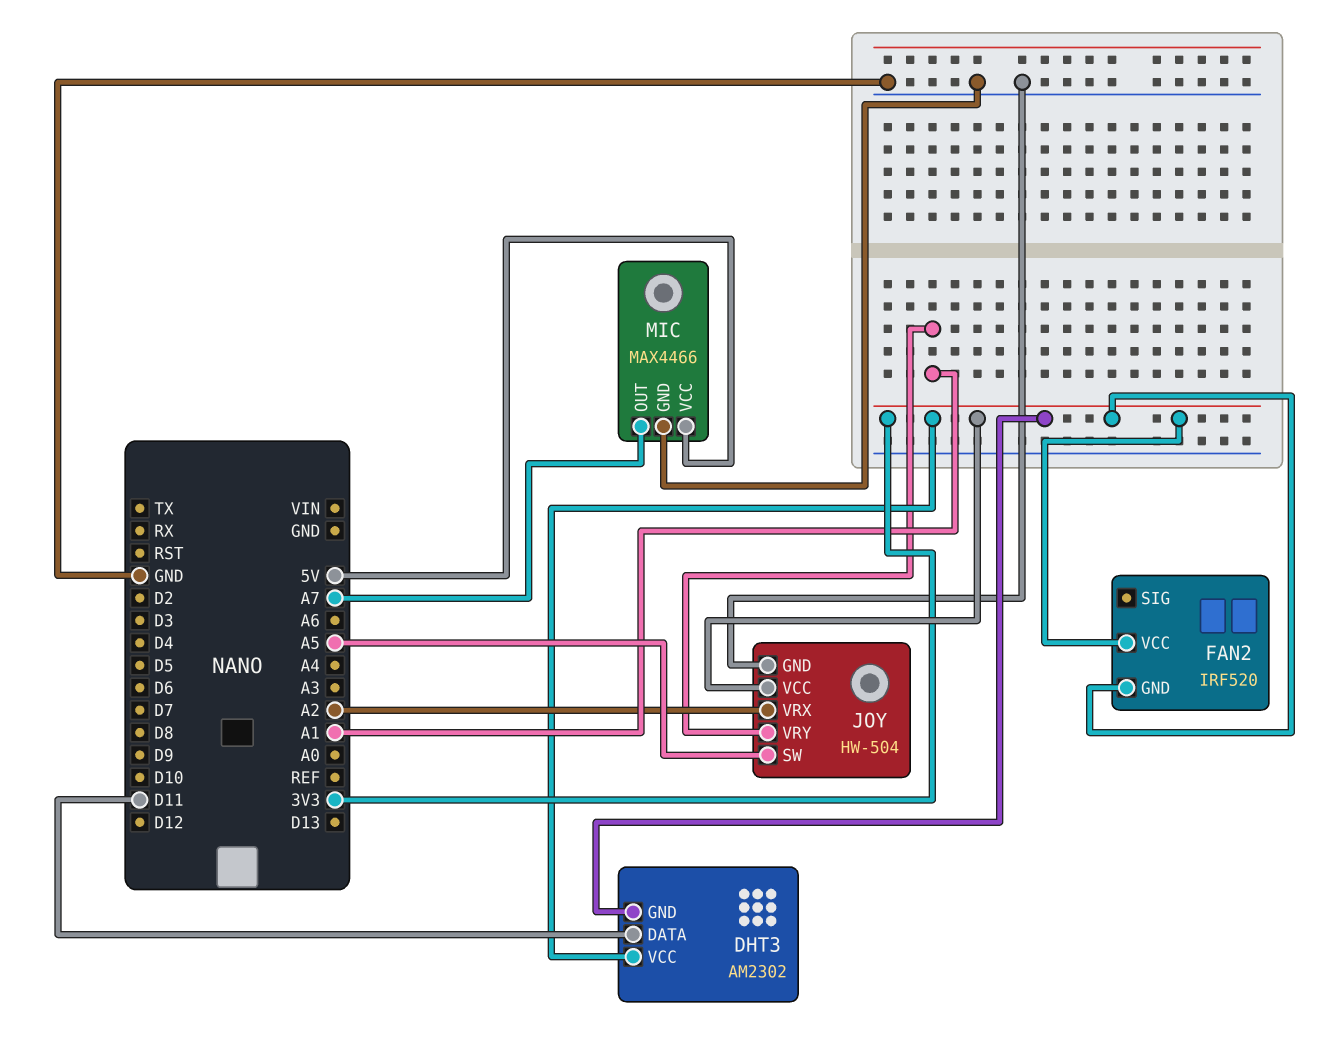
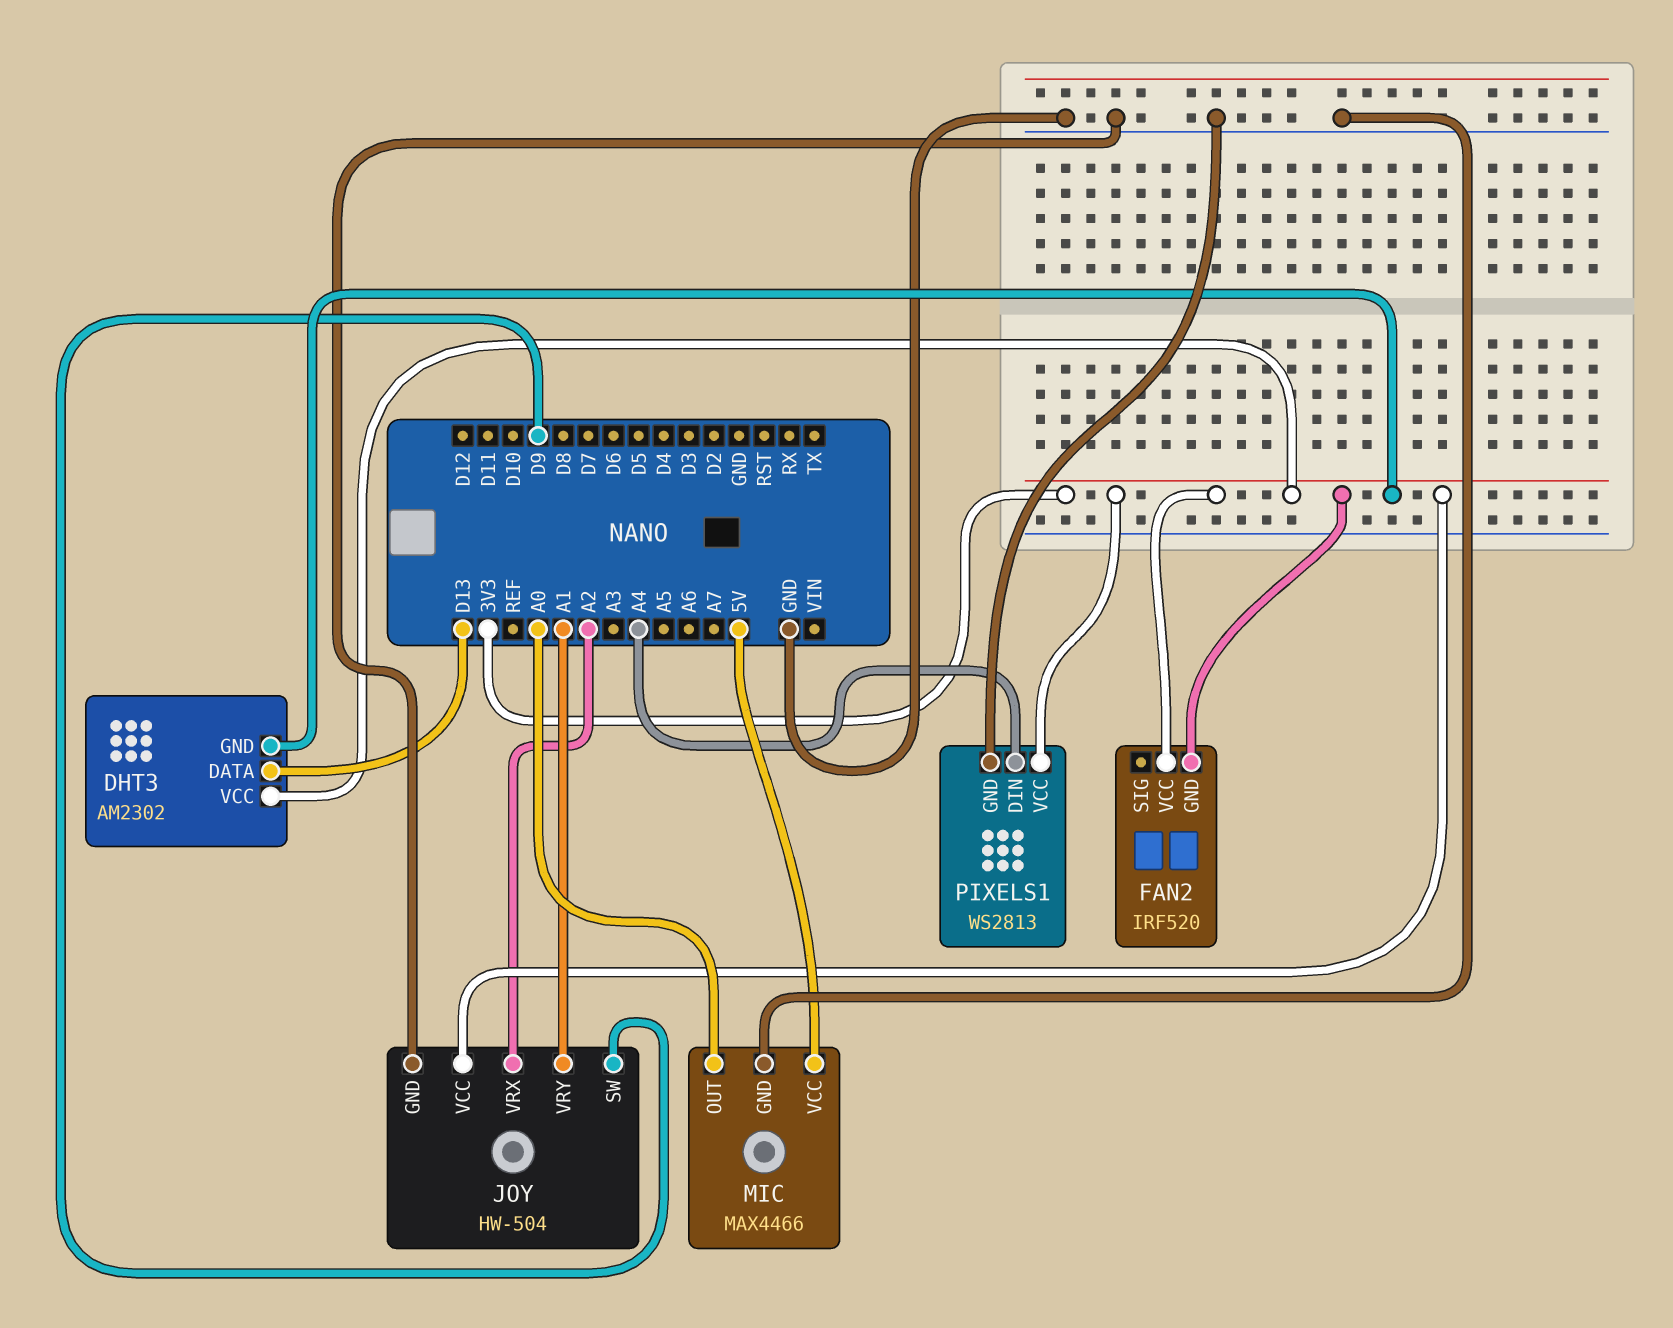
DHT3 pin DATA: D11 -> D13
JOY pin SW: A5 -> D9
MIC pin OUT: A7 -> A0
PIXELS1: none -> WS2813
PIXELS1 pin DIN: none -> A4
PIXELS1 pin GND: none -> GND
PIXELS1 pin VCC: none -> 3V3

